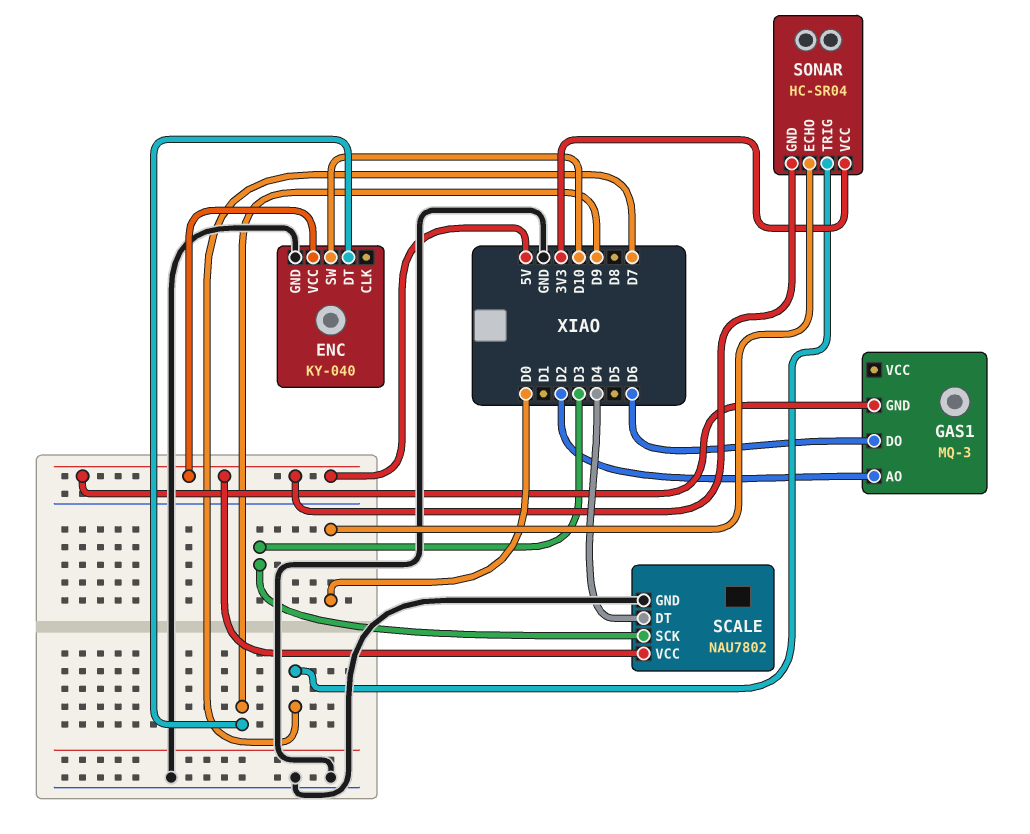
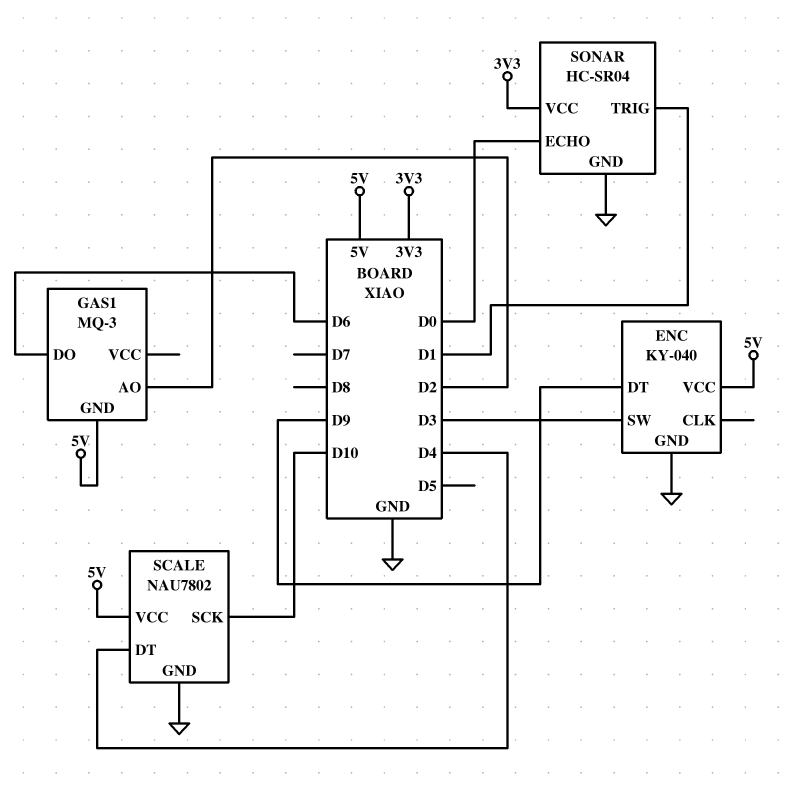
ENC pin SW: D10 -> D3
SCALE pin SCK: D3 -> D10
SONAR pin GND: 5V -> GND
SONAR pin TRIG: D7 -> D1

